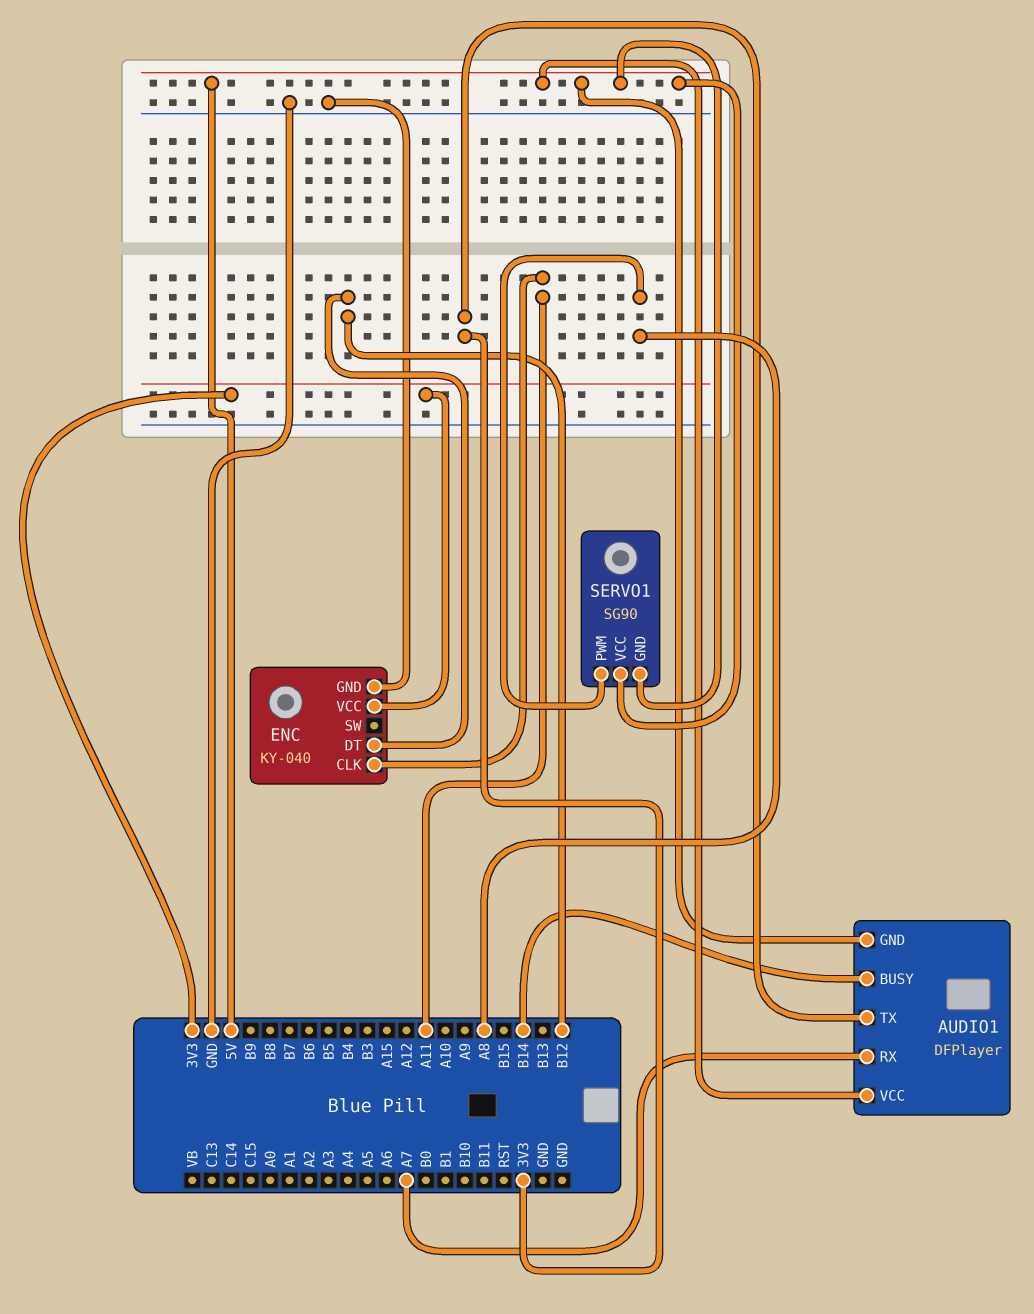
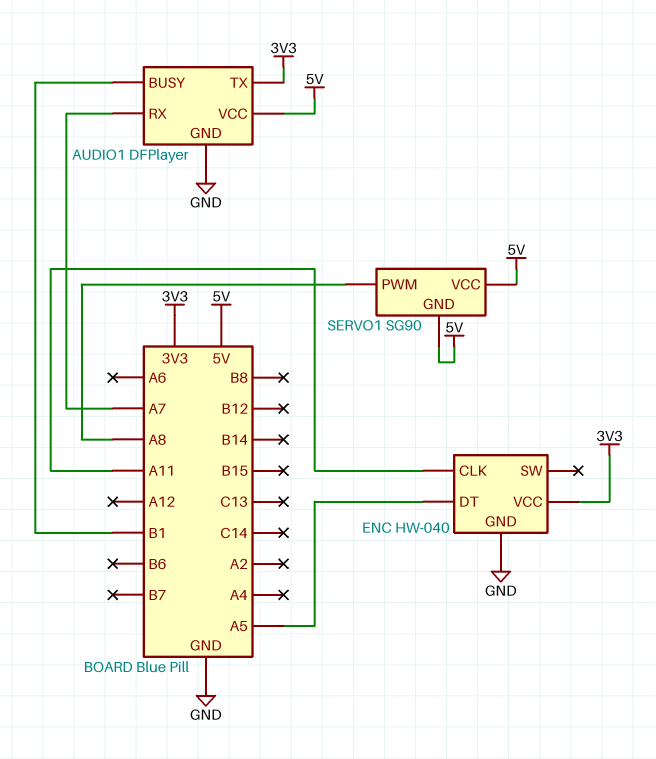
AUDIO1 pin BUSY: B14 -> B1
AUDIO1 pin GND: 5V -> GND
ENC: KY-040 -> HW-040
ENC pin DT: B12 -> A5

